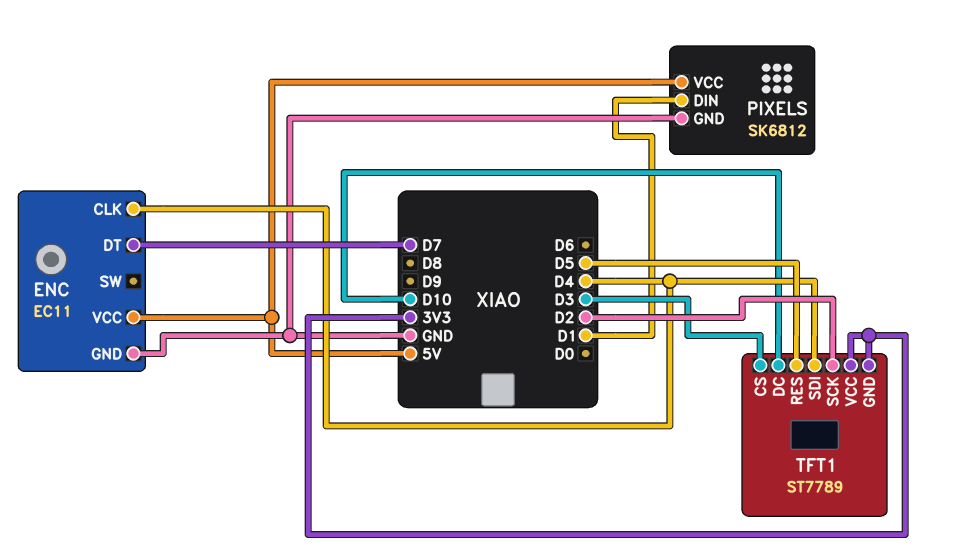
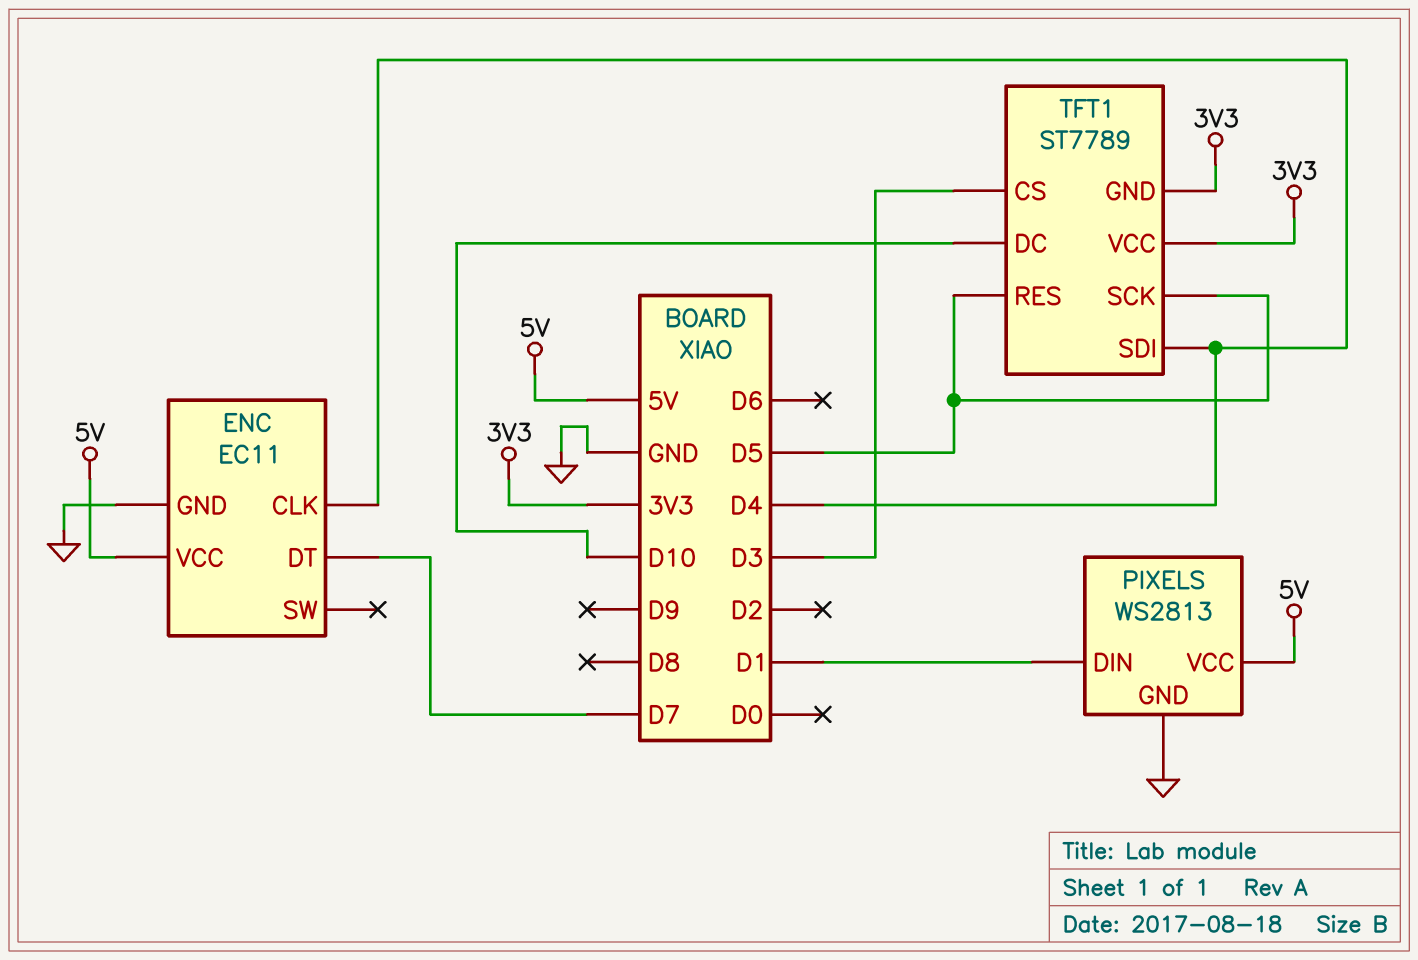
PIXELS: SK6812 -> WS2813
TFT1 pin SCK: D2 -> D5

